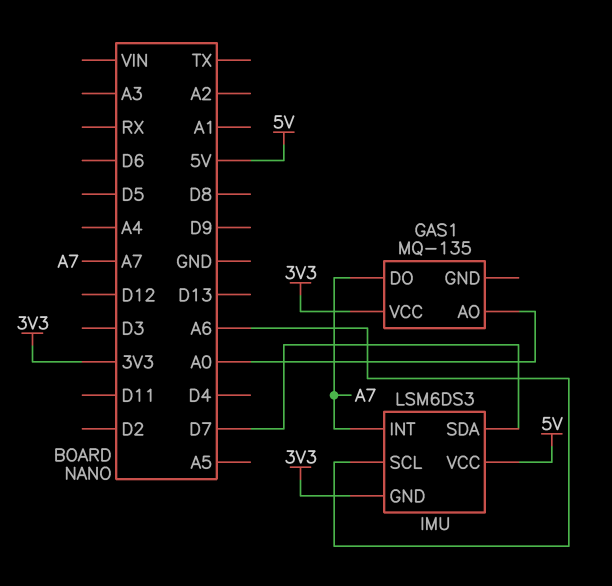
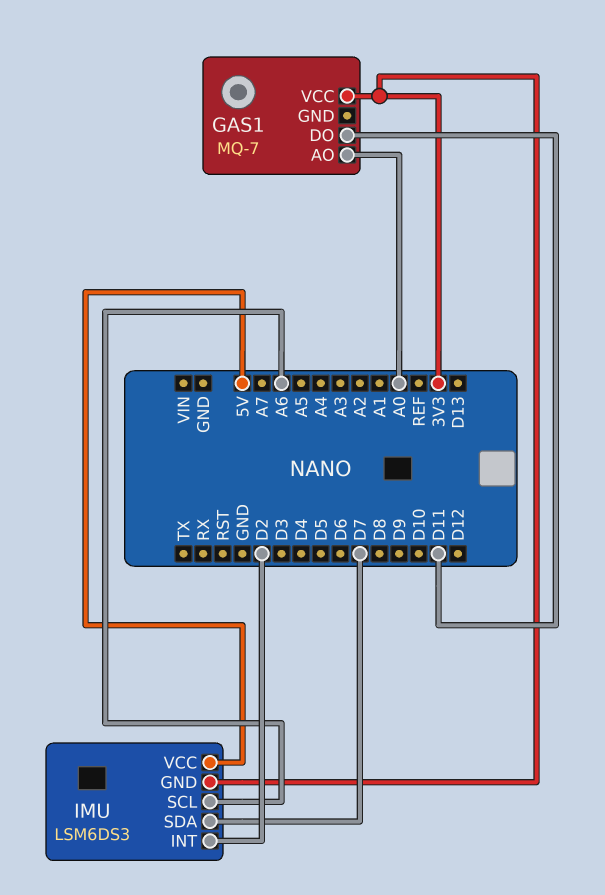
GAS1: MQ-135 -> MQ-7
GAS1 pin DO: A7 -> D11
IMU pin INT: A7 -> D2

